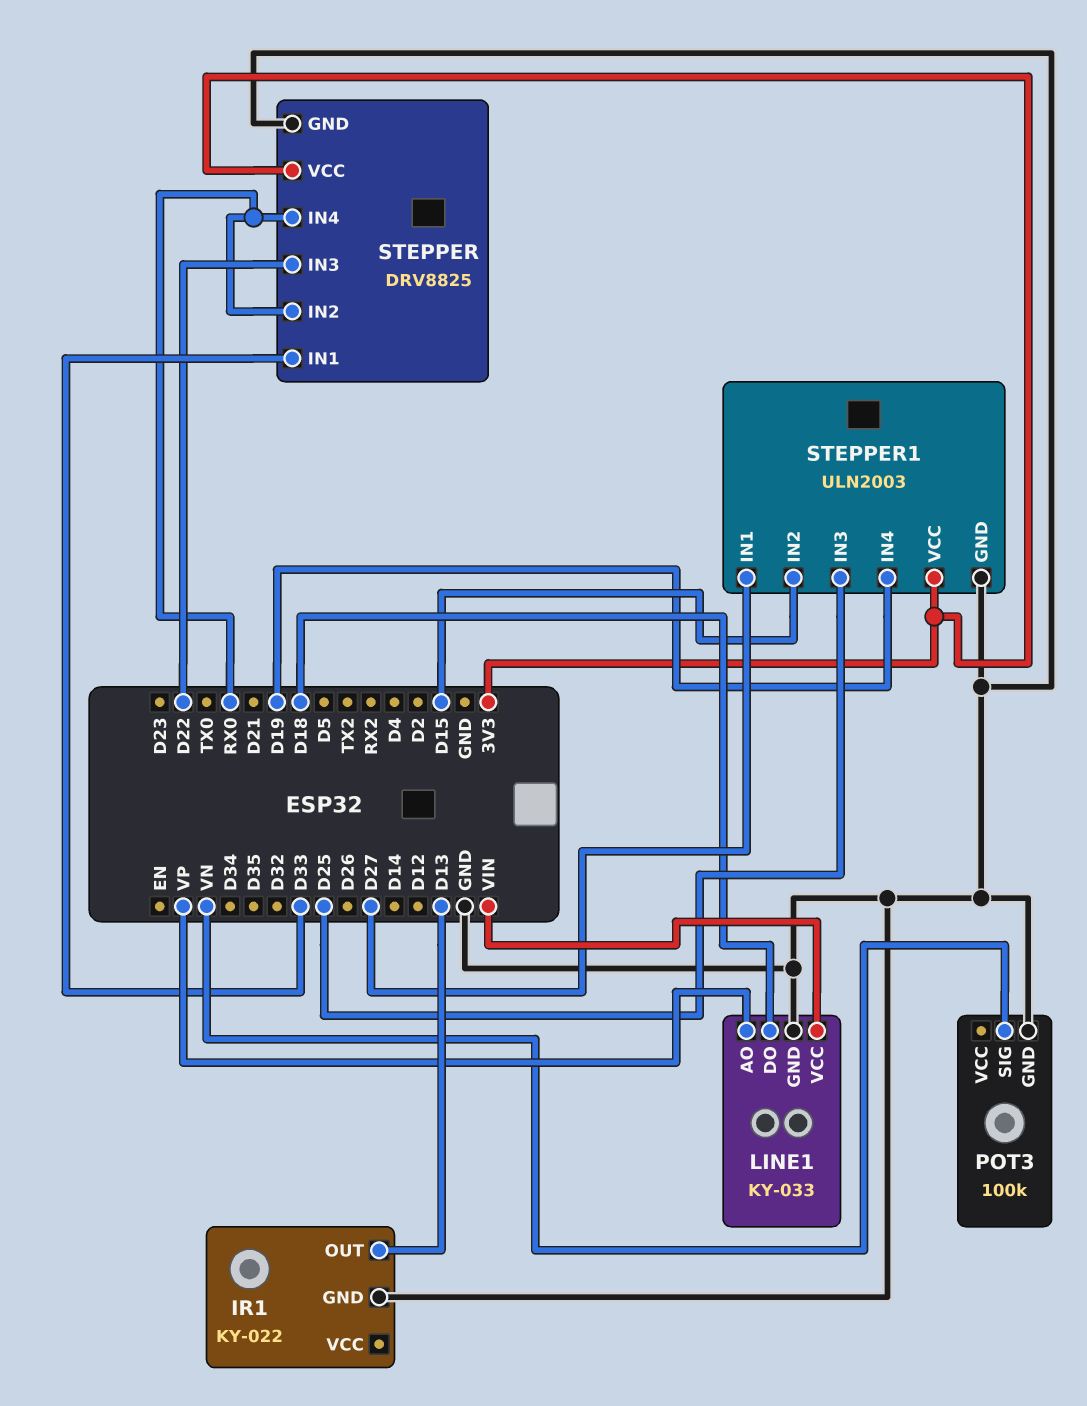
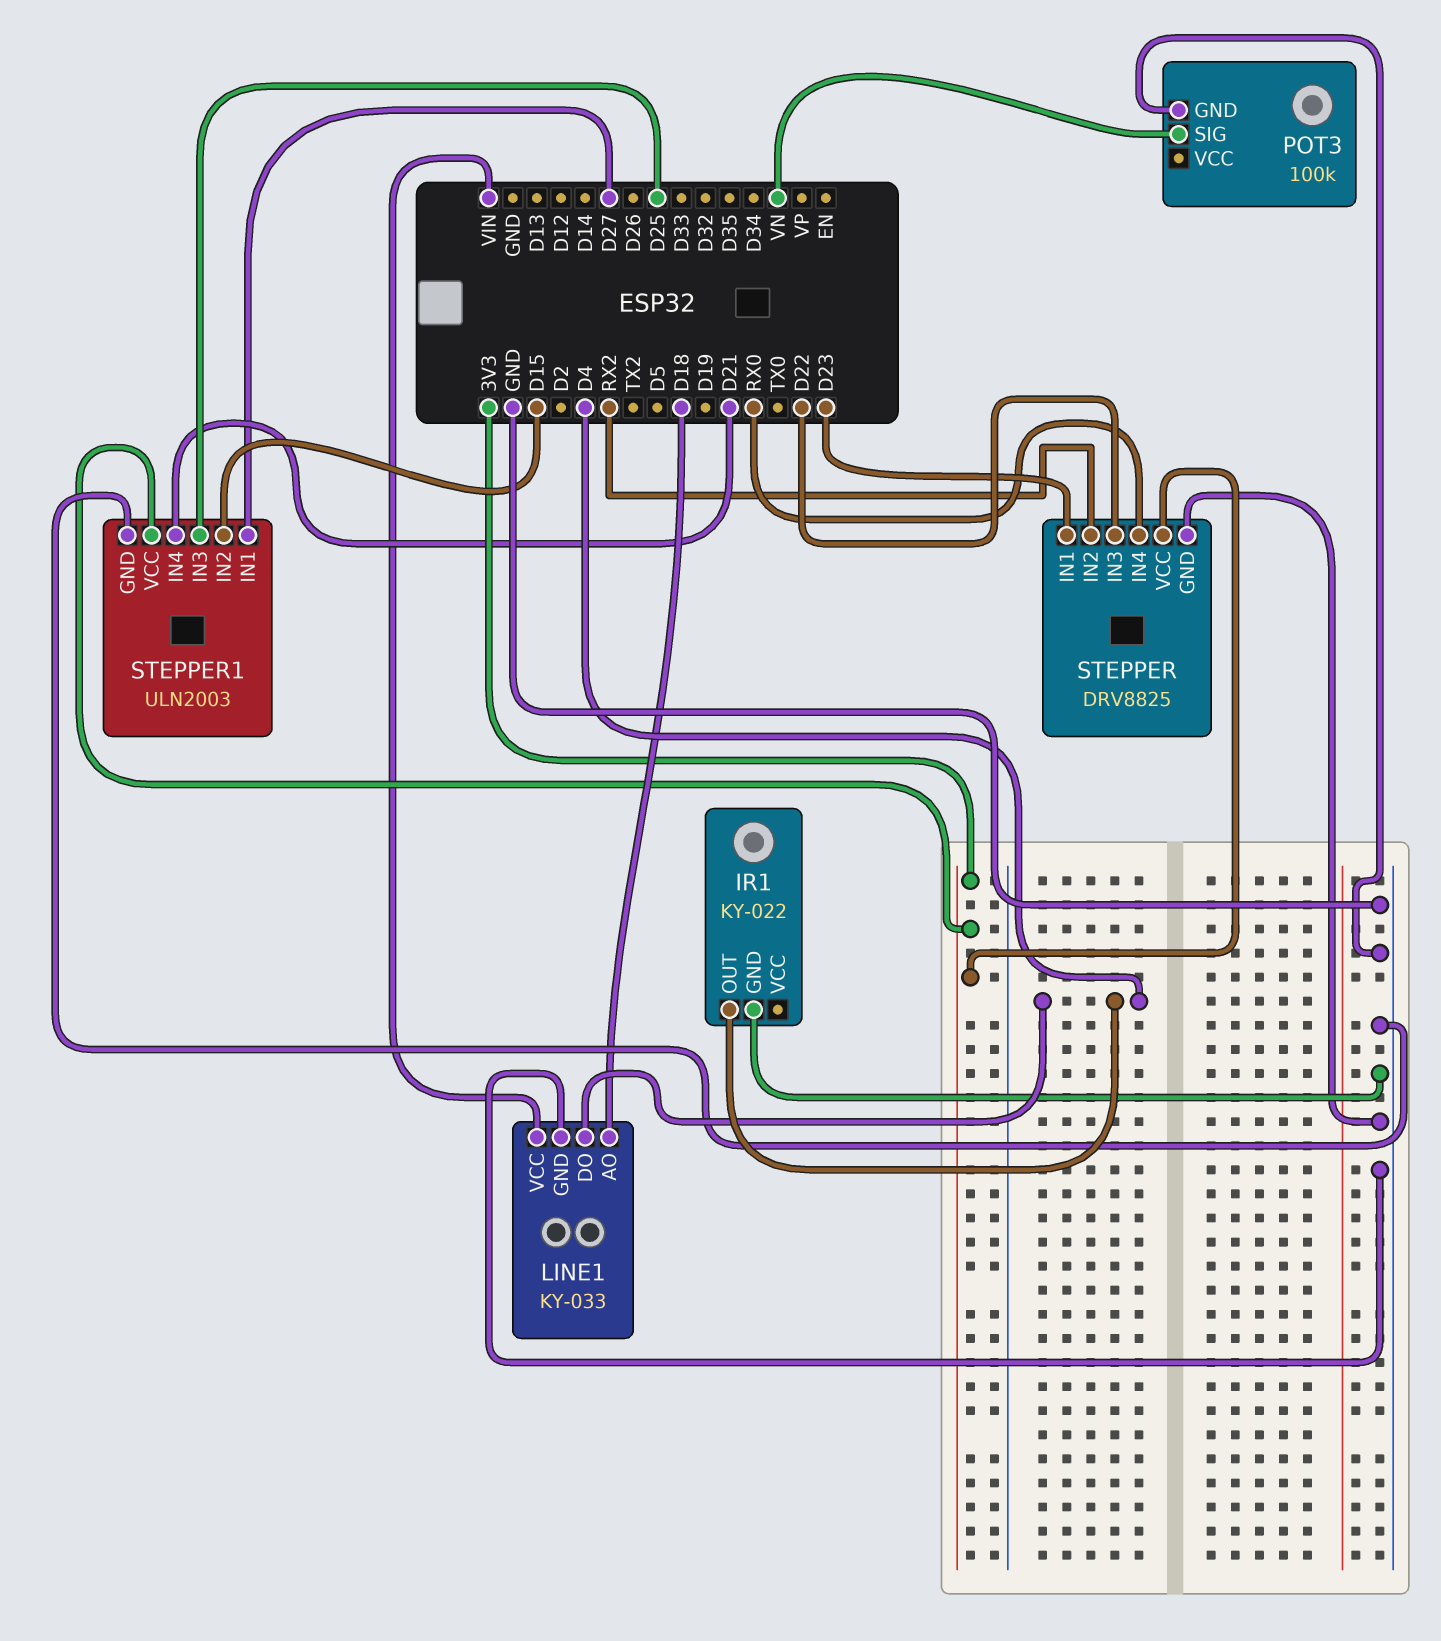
IR1 pin OUT: D13 -> D4
LINE1 pin AO: VP -> D18
LINE1 pin DO: D18 -> D4
STEPPER pin IN1: D33 -> D23
STEPPER pin IN2: RX0 -> RX2
STEPPER1 pin IN4: D19 -> D21

